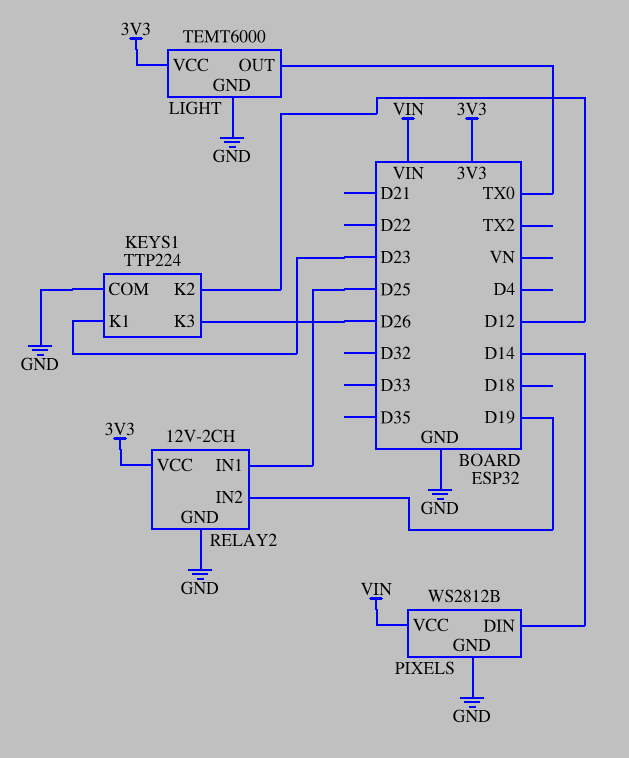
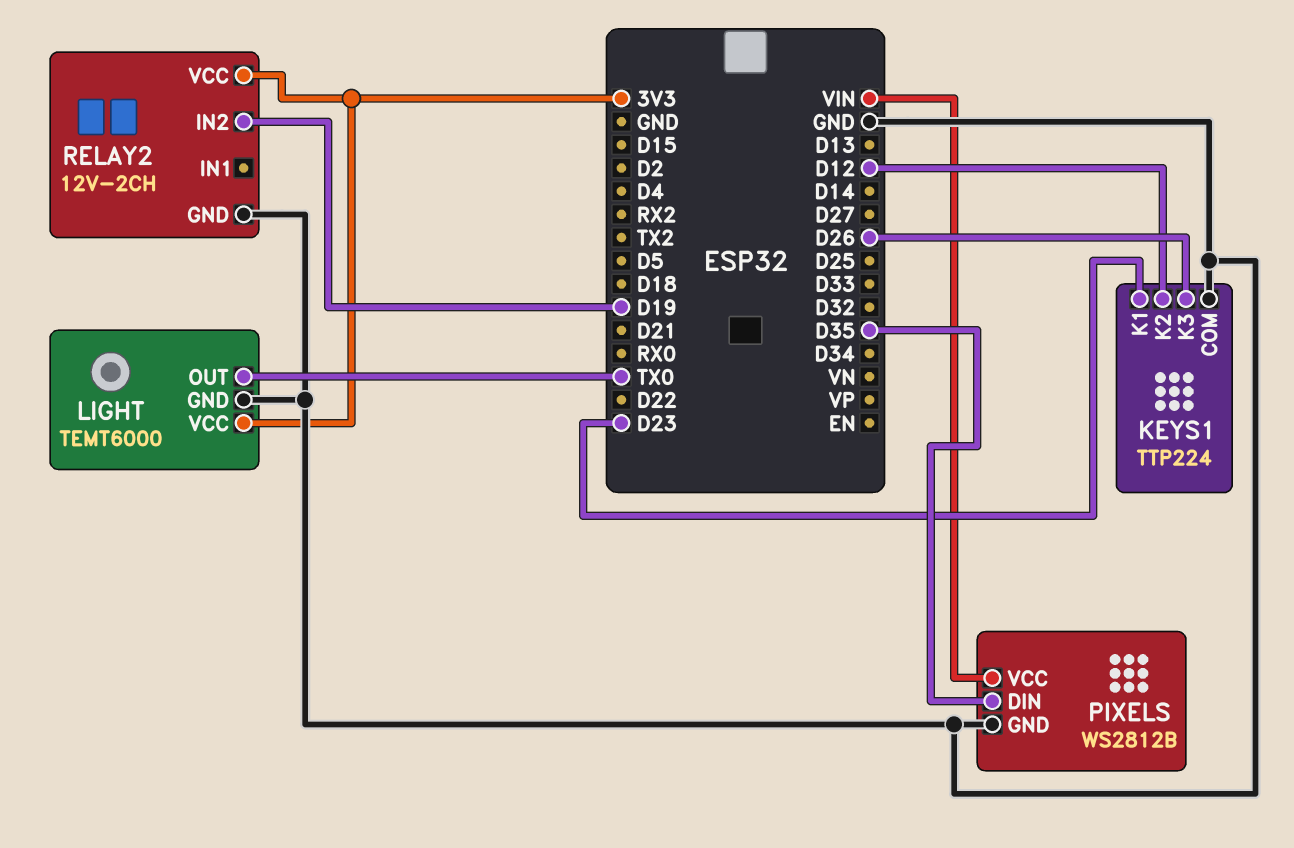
PIXELS pin DIN: D14 -> D35
RELAY2 pin IN1: D25 -> none

